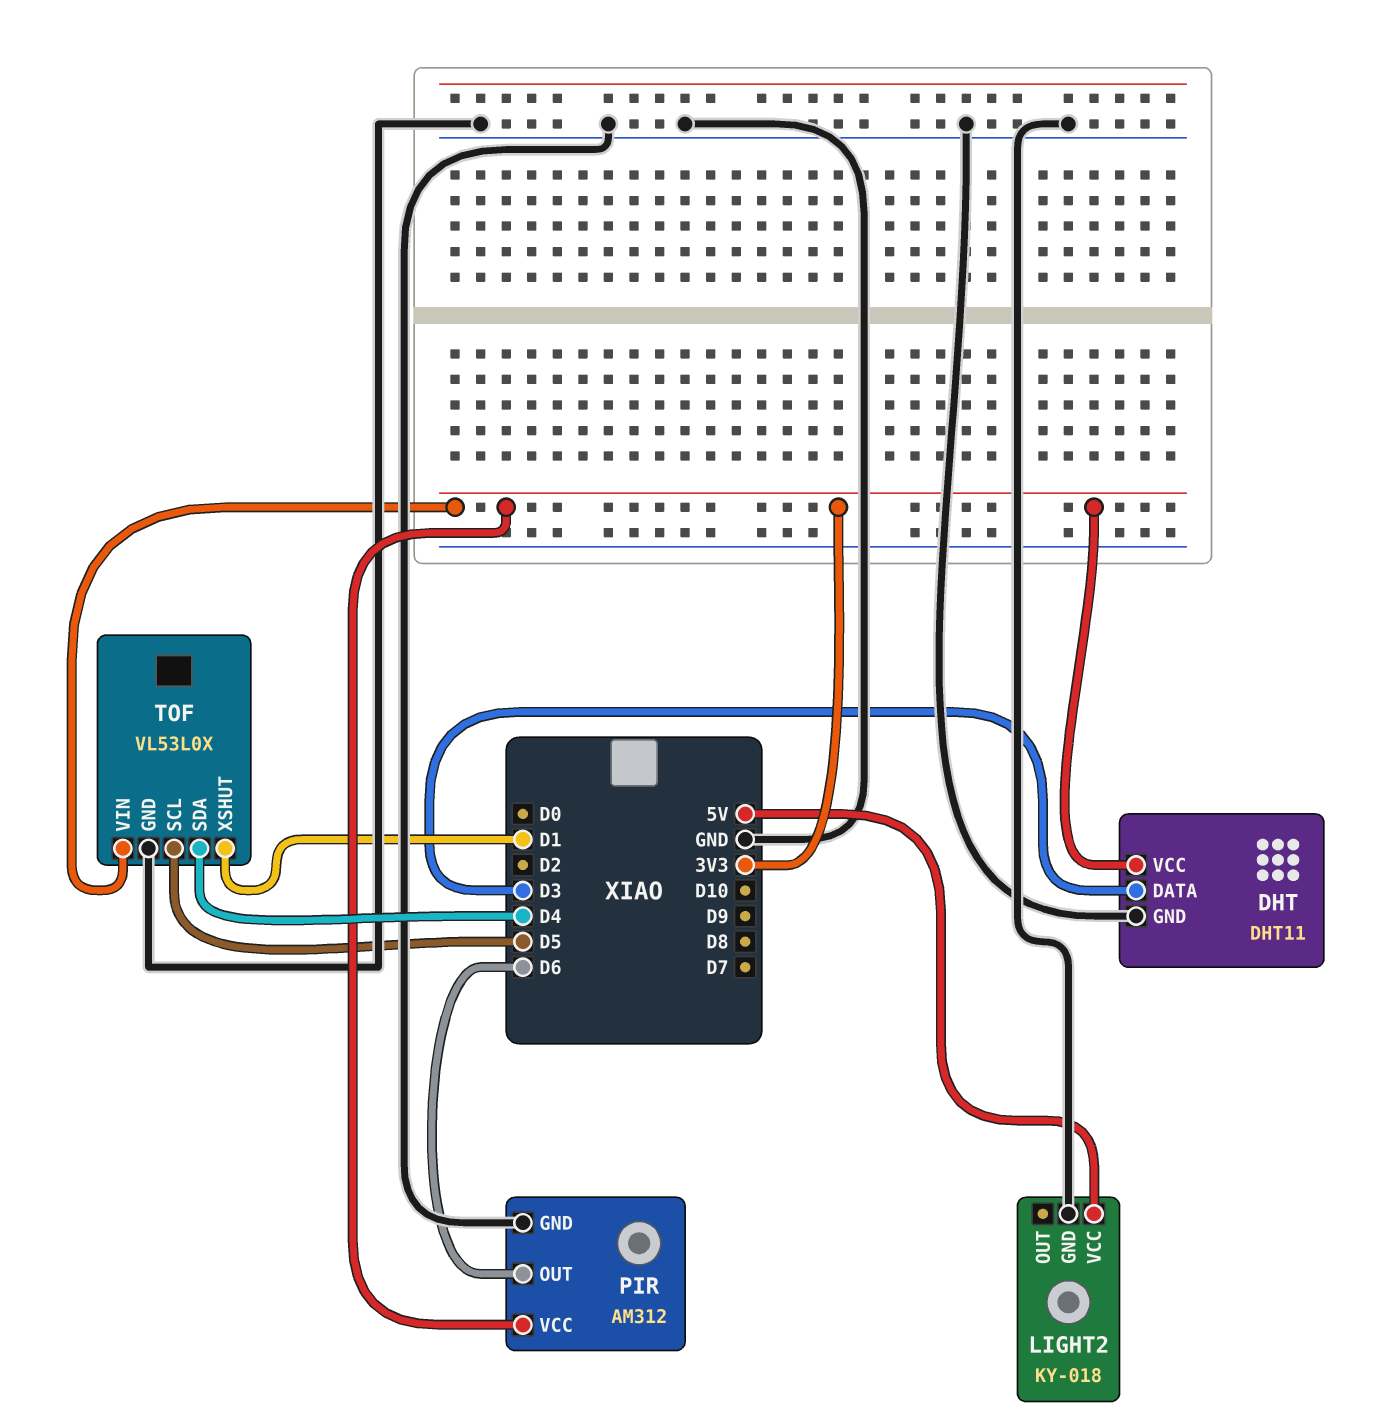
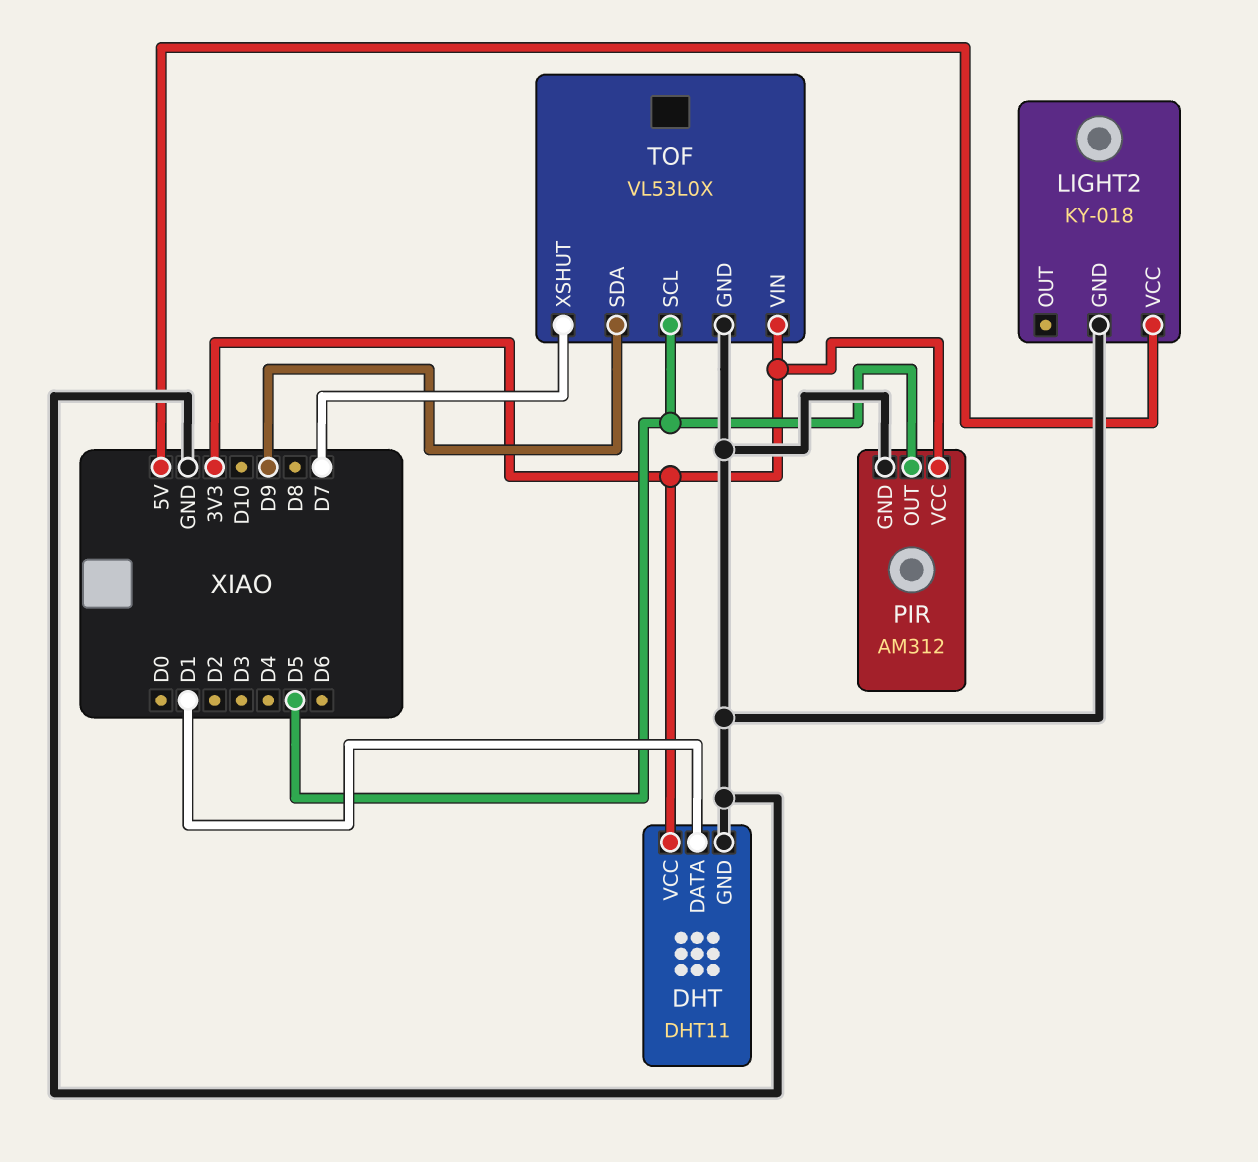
DHT pin DATA: D3 -> D1
PIR pin OUT: D6 -> D5
TOF pin SDA: D4 -> D9
TOF pin XSHUT: D1 -> D7

